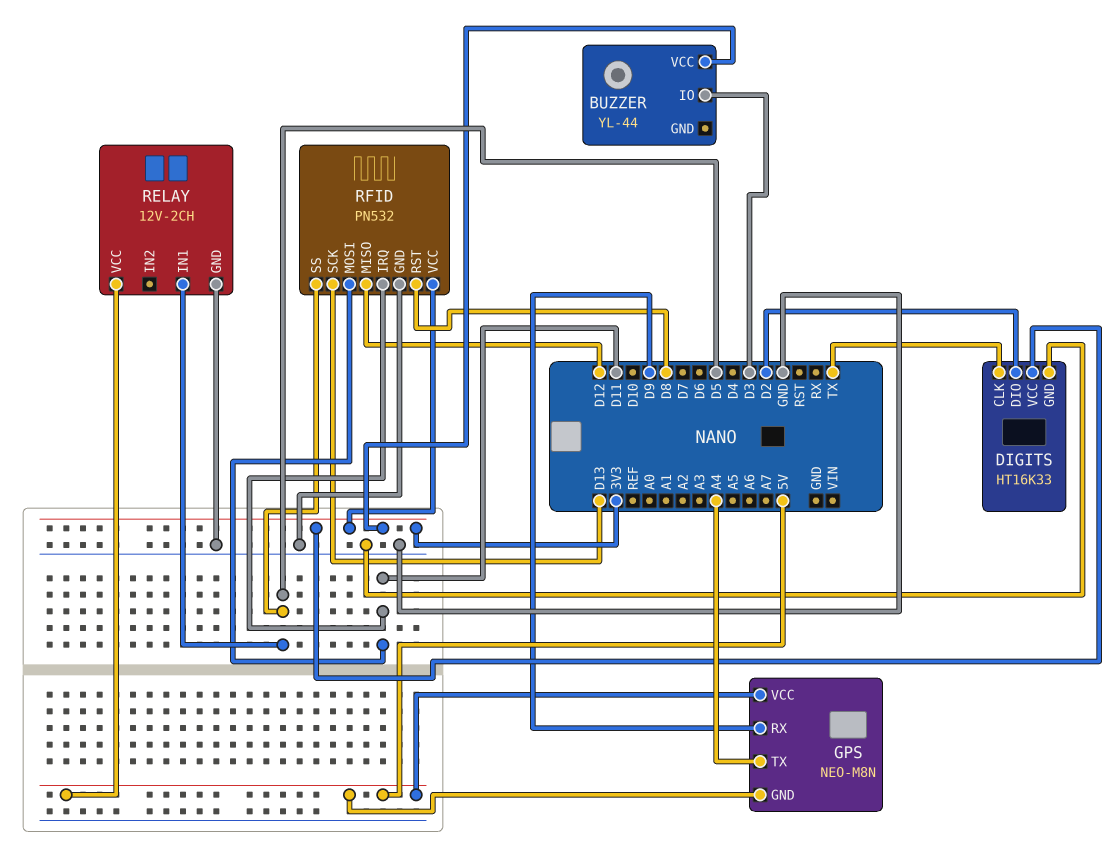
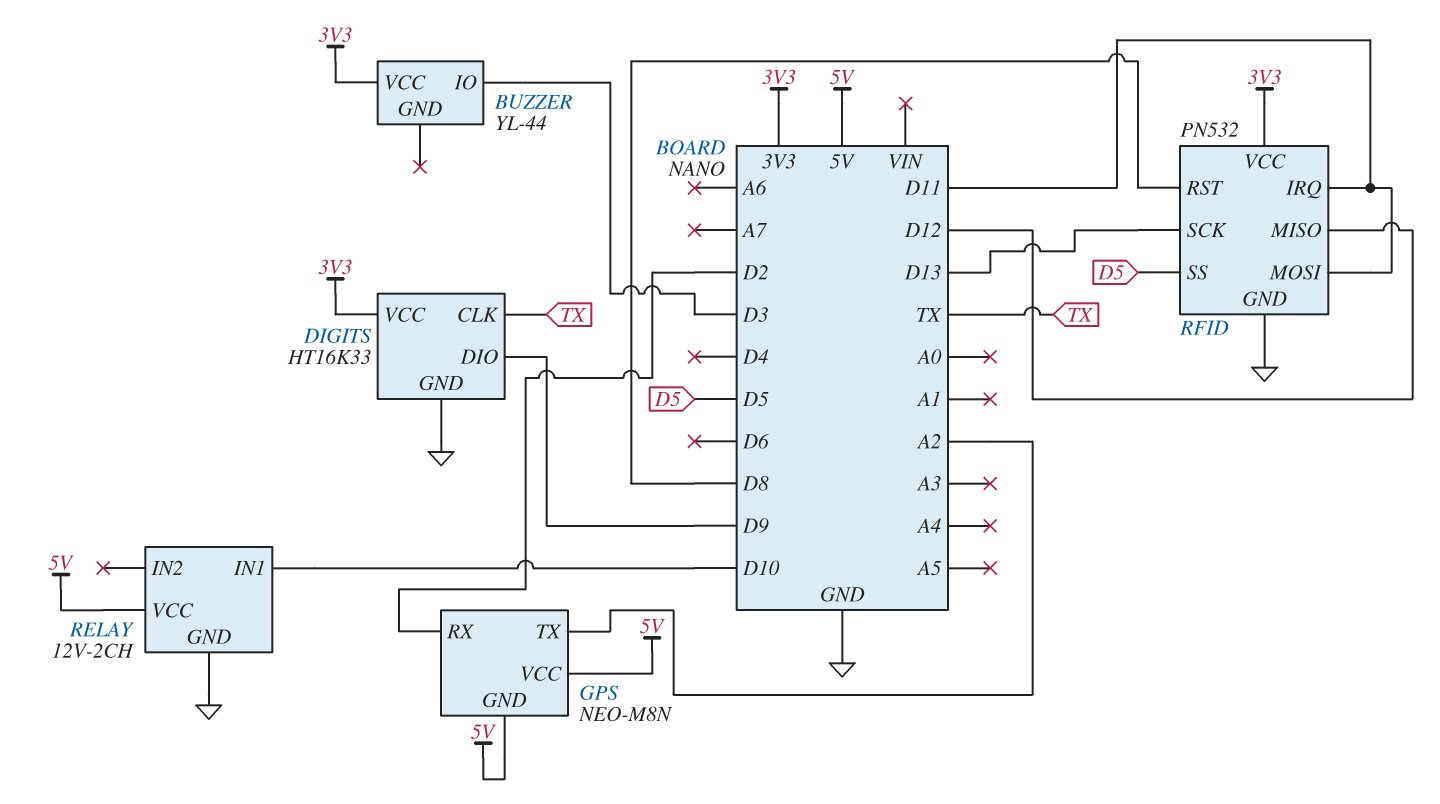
DIGITS pin DIO: D2 -> D9
GPS pin RX: D9 -> D2
GPS pin TX: A4 -> A2
RELAY pin IN1: D5 -> D10

